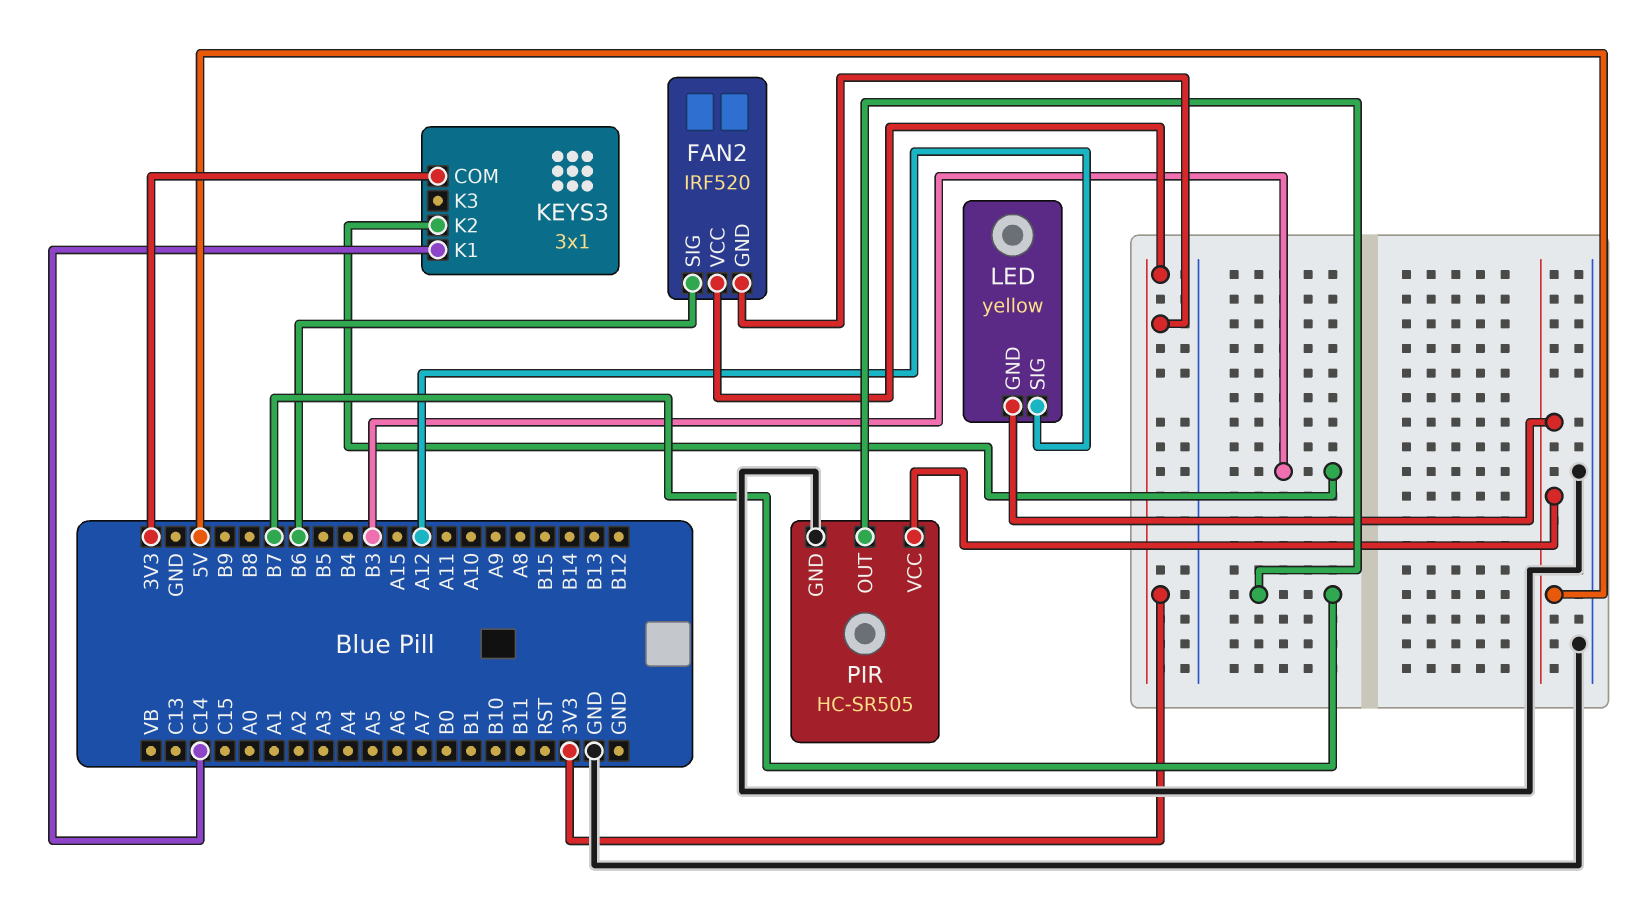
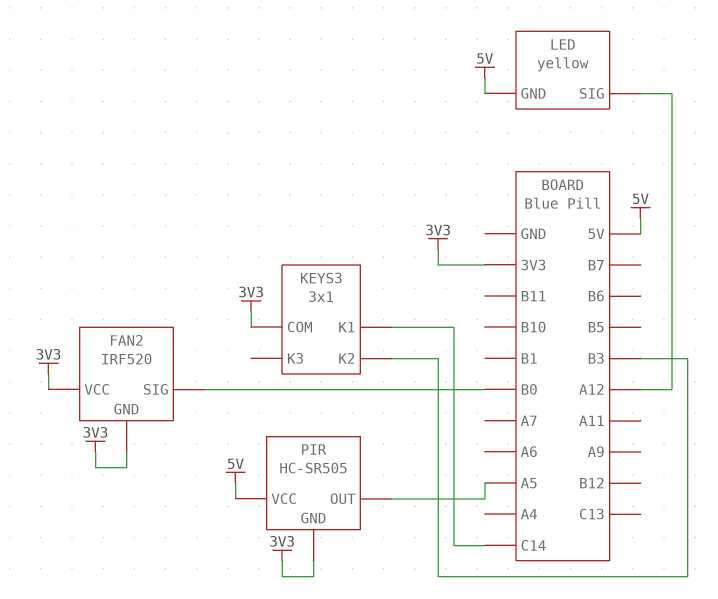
FAN2 pin SIG: B6 -> B0
PIR pin GND: GND -> 3V3
PIR pin OUT: B7 -> A5

